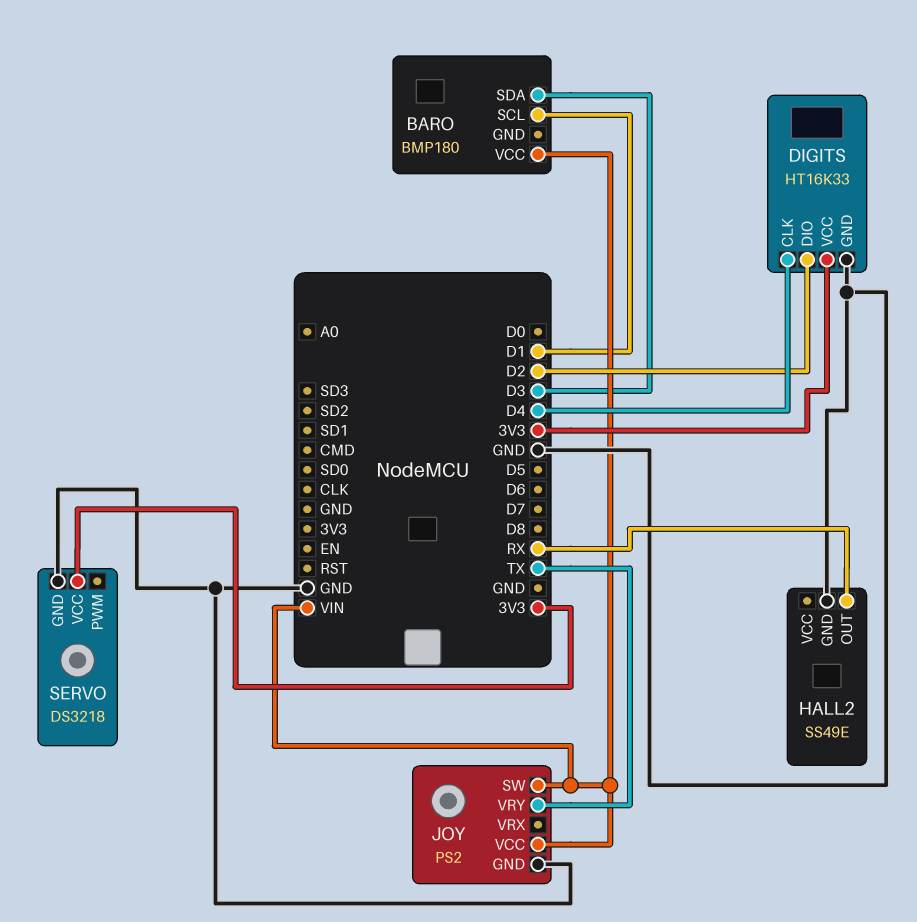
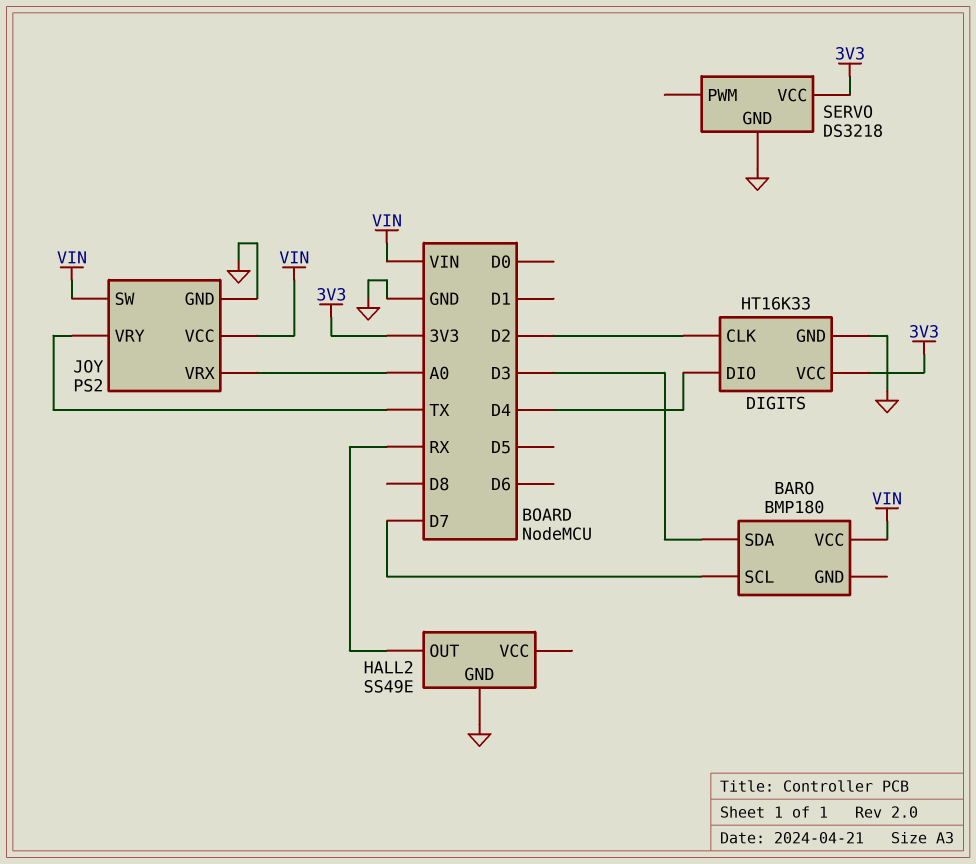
BARO pin SCL: D1 -> D7
DIGITS pin CLK: D4 -> D2
DIGITS pin DIO: D2 -> D4
JOY pin VRX: none -> A0

